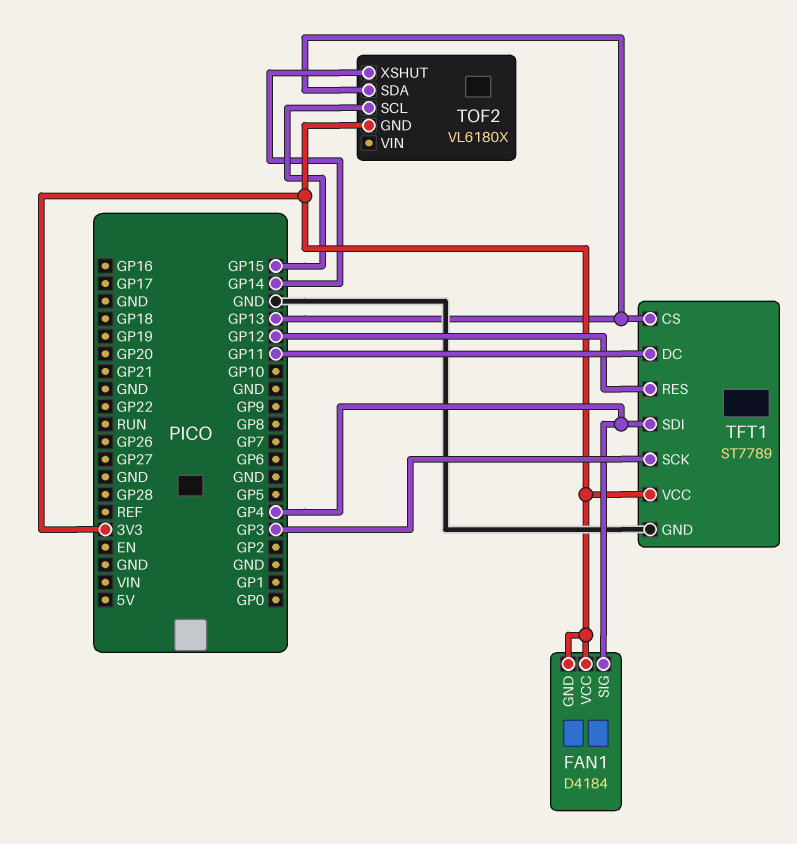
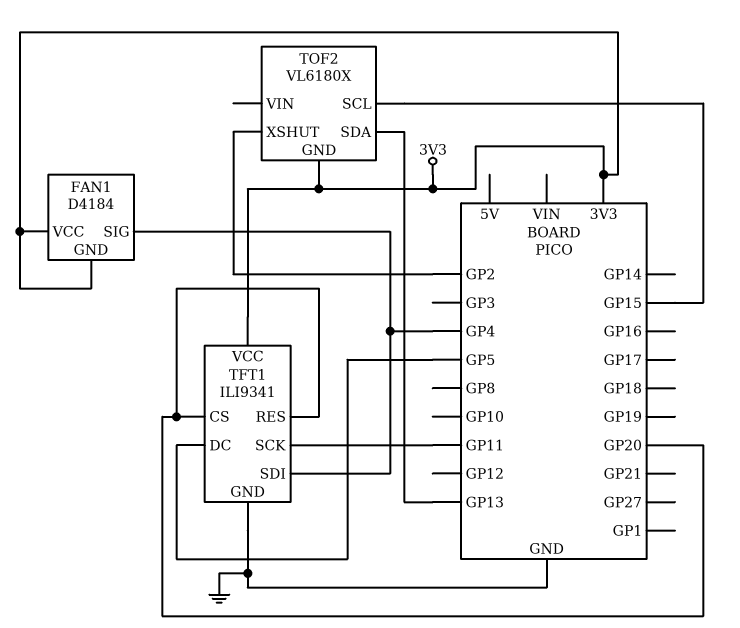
TFT1: ST7789 -> ILI9341
TFT1 pin CS: GP13 -> GP20
TFT1 pin DC: GP11 -> GP5
TFT1 pin RES: GP12 -> GP20
TFT1 pin SCK: GP3 -> GP11
TOF2 pin XSHUT: GP14 -> GP2

